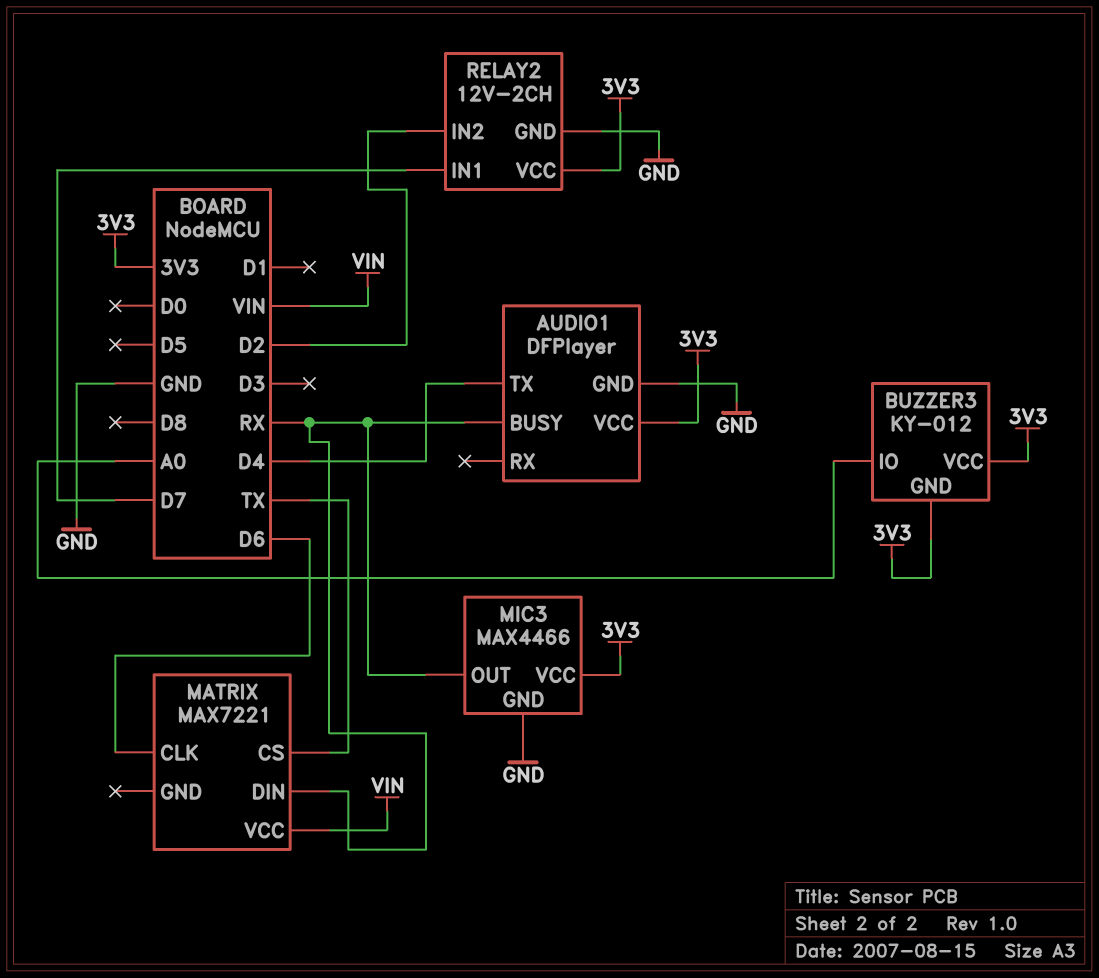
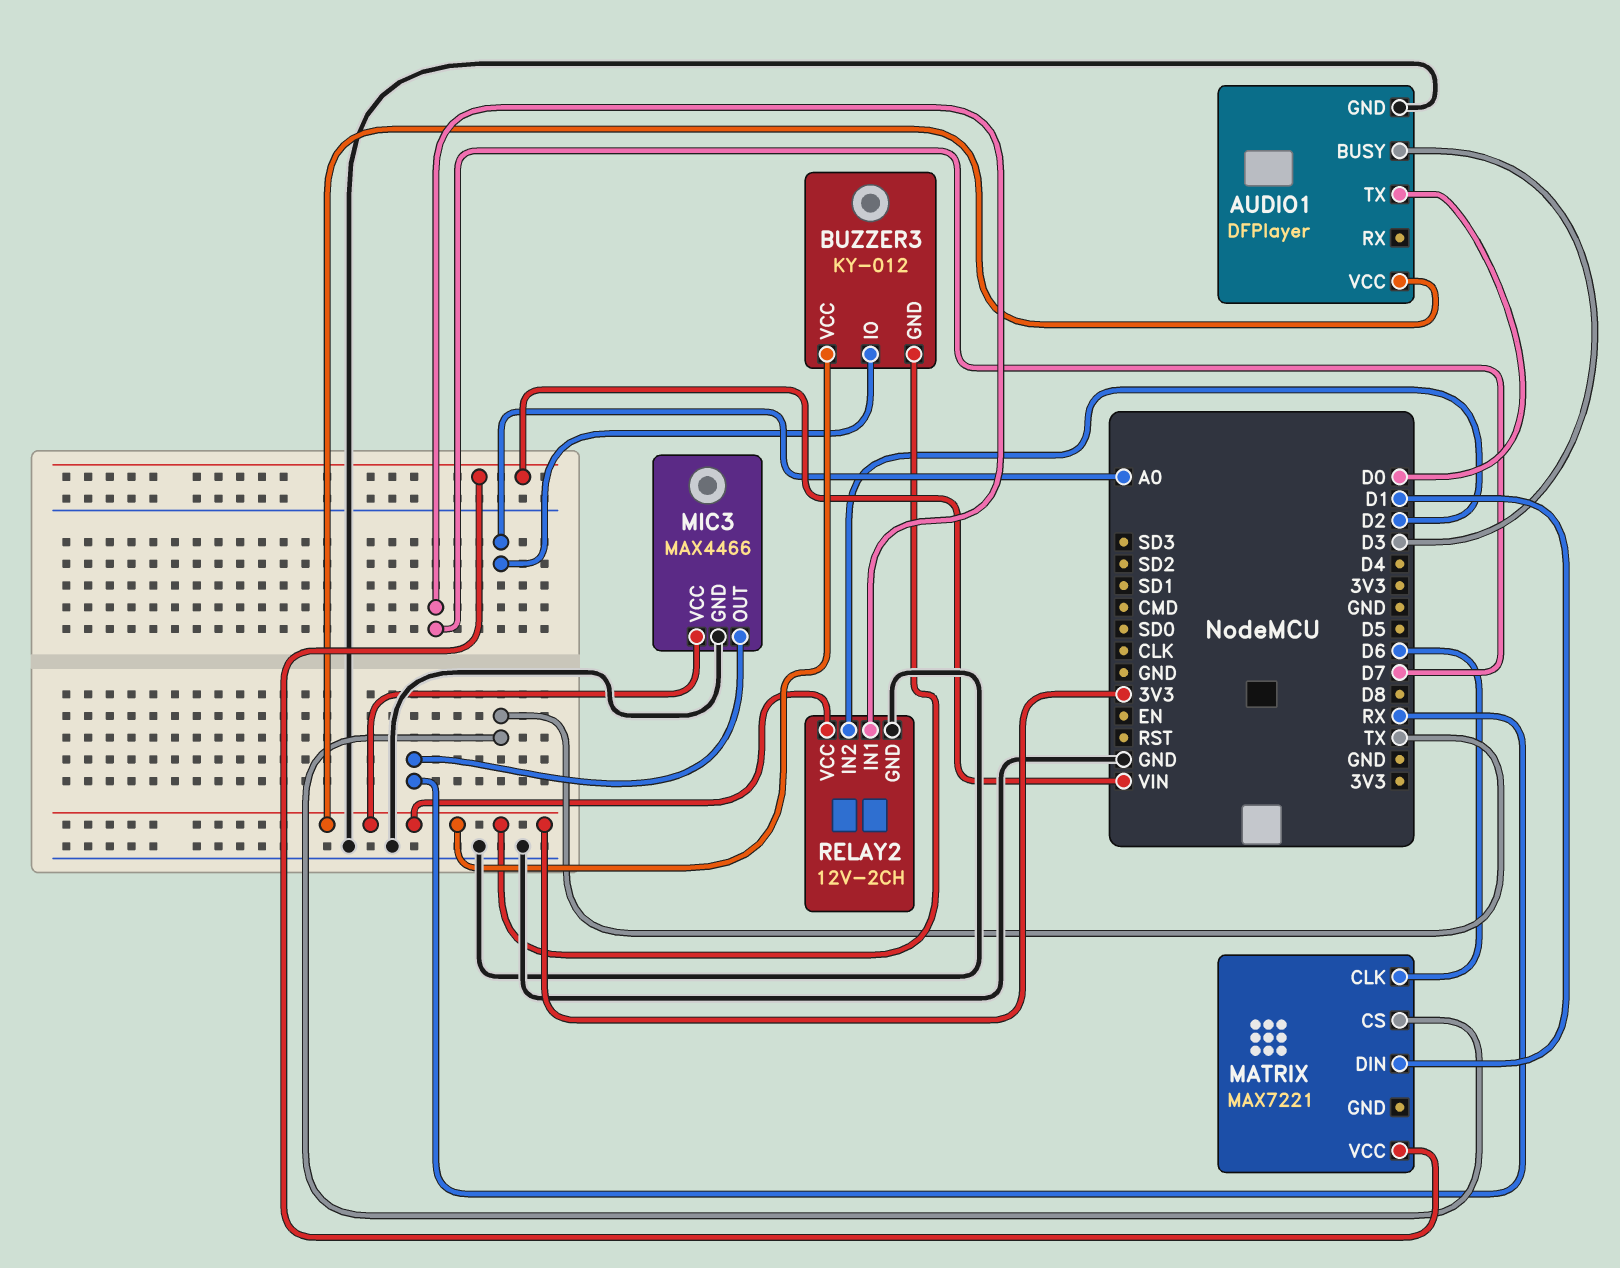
AUDIO1 pin BUSY: RX -> D3
AUDIO1 pin TX: D4 -> D0
MATRIX pin DIN: RX -> D1

